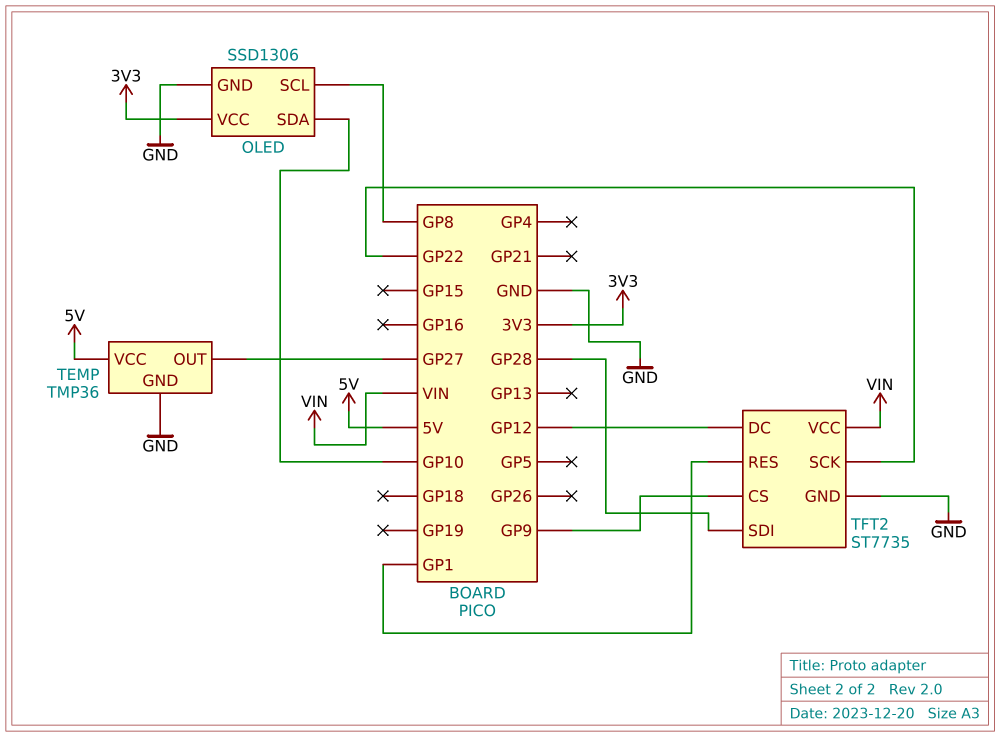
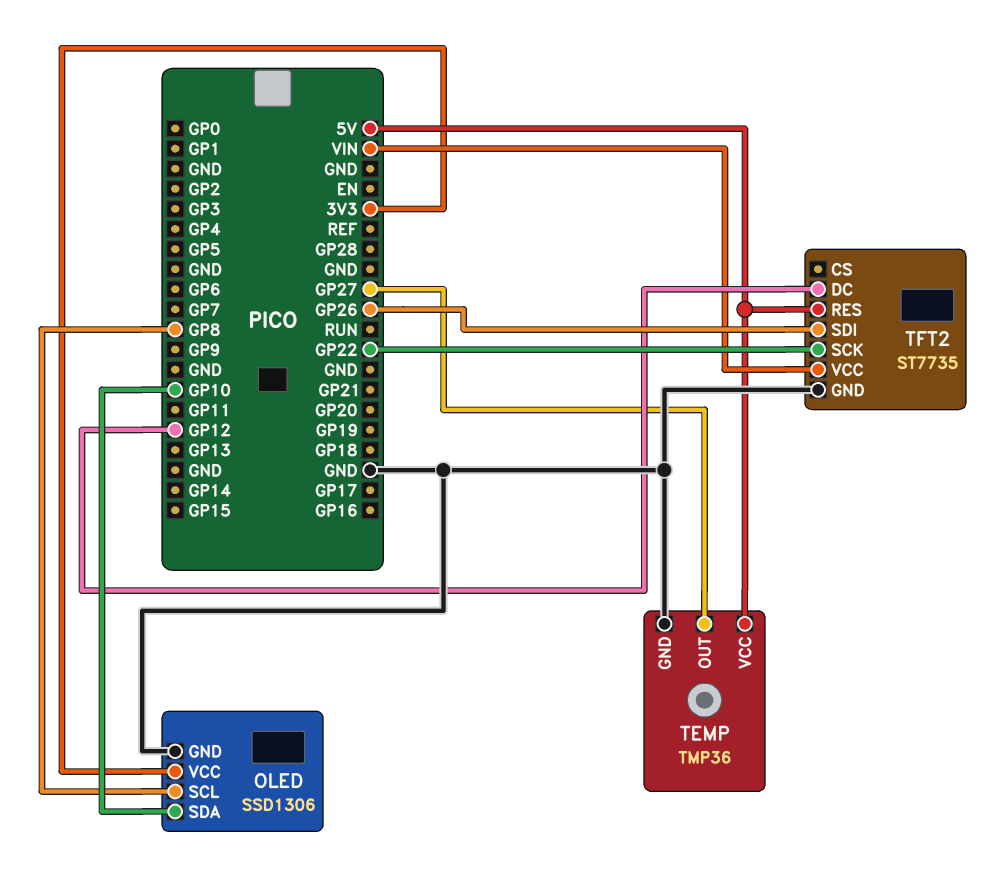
TFT2 pin CS: GP9 -> none
TFT2 pin RES: GP1 -> 5V
TFT2 pin SDI: GP28 -> GP26

